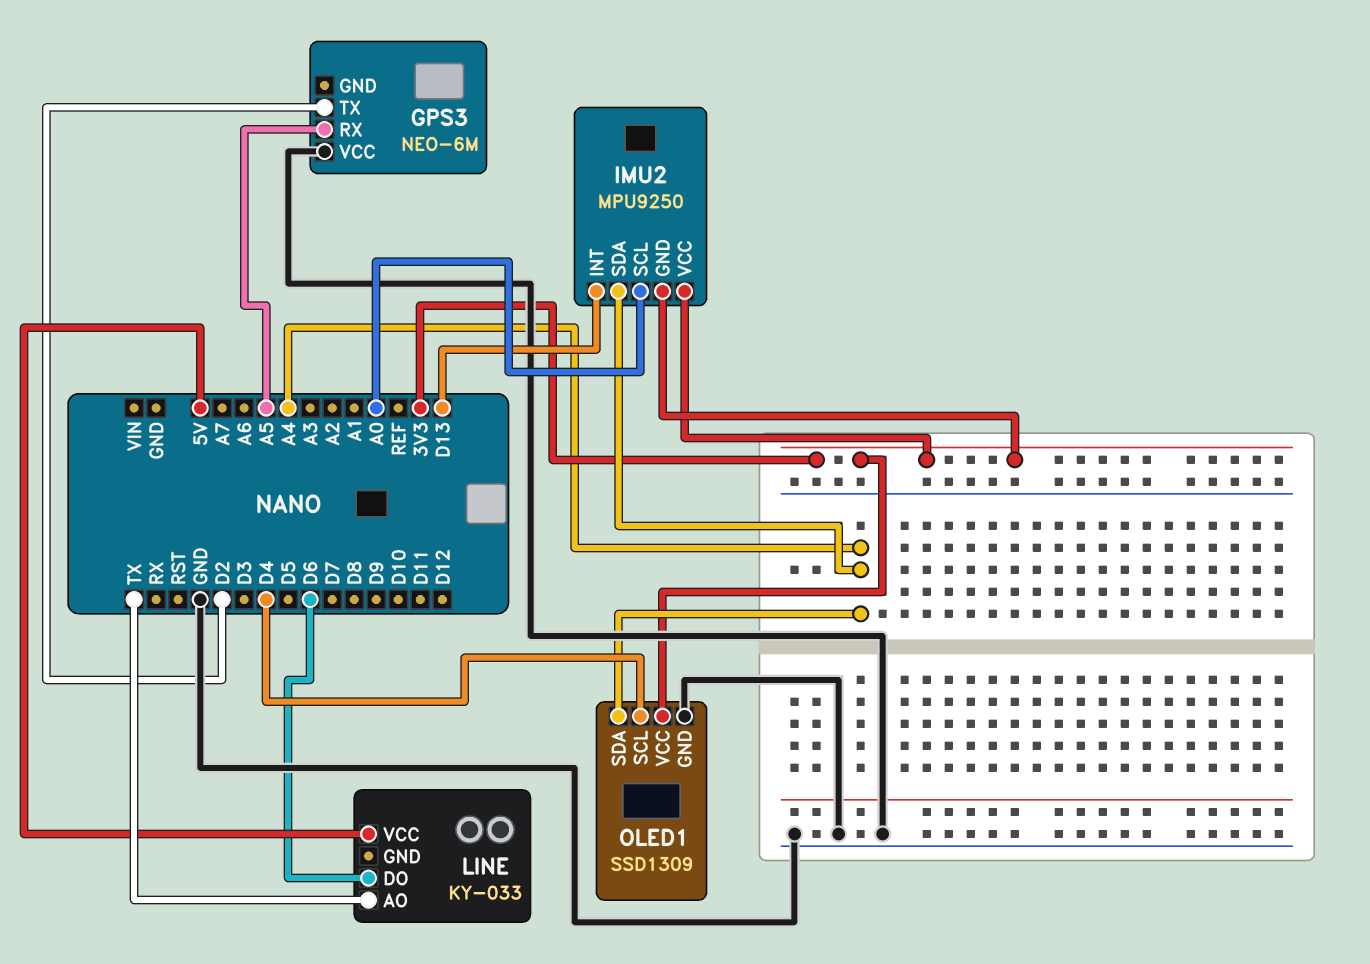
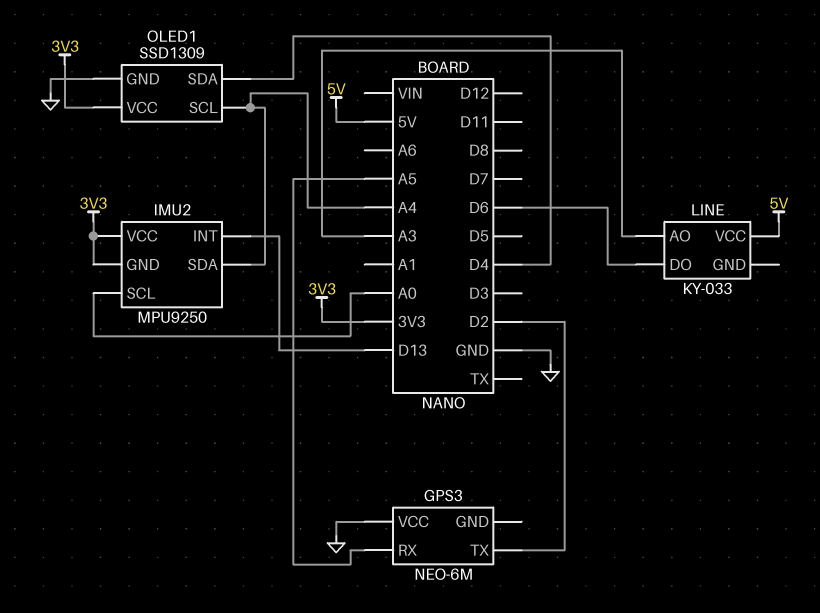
LINE pin AO: TX -> A3
OLED1 pin SCL: D4 -> A4
OLED1 pin SDA: A4 -> D4

